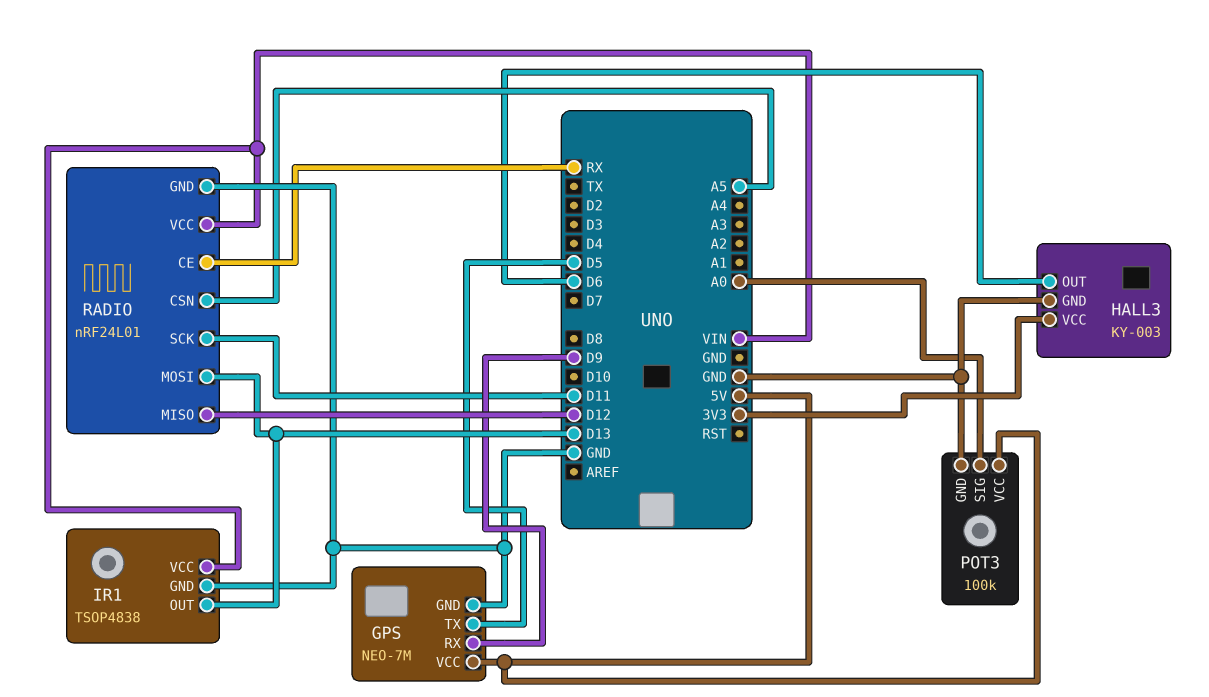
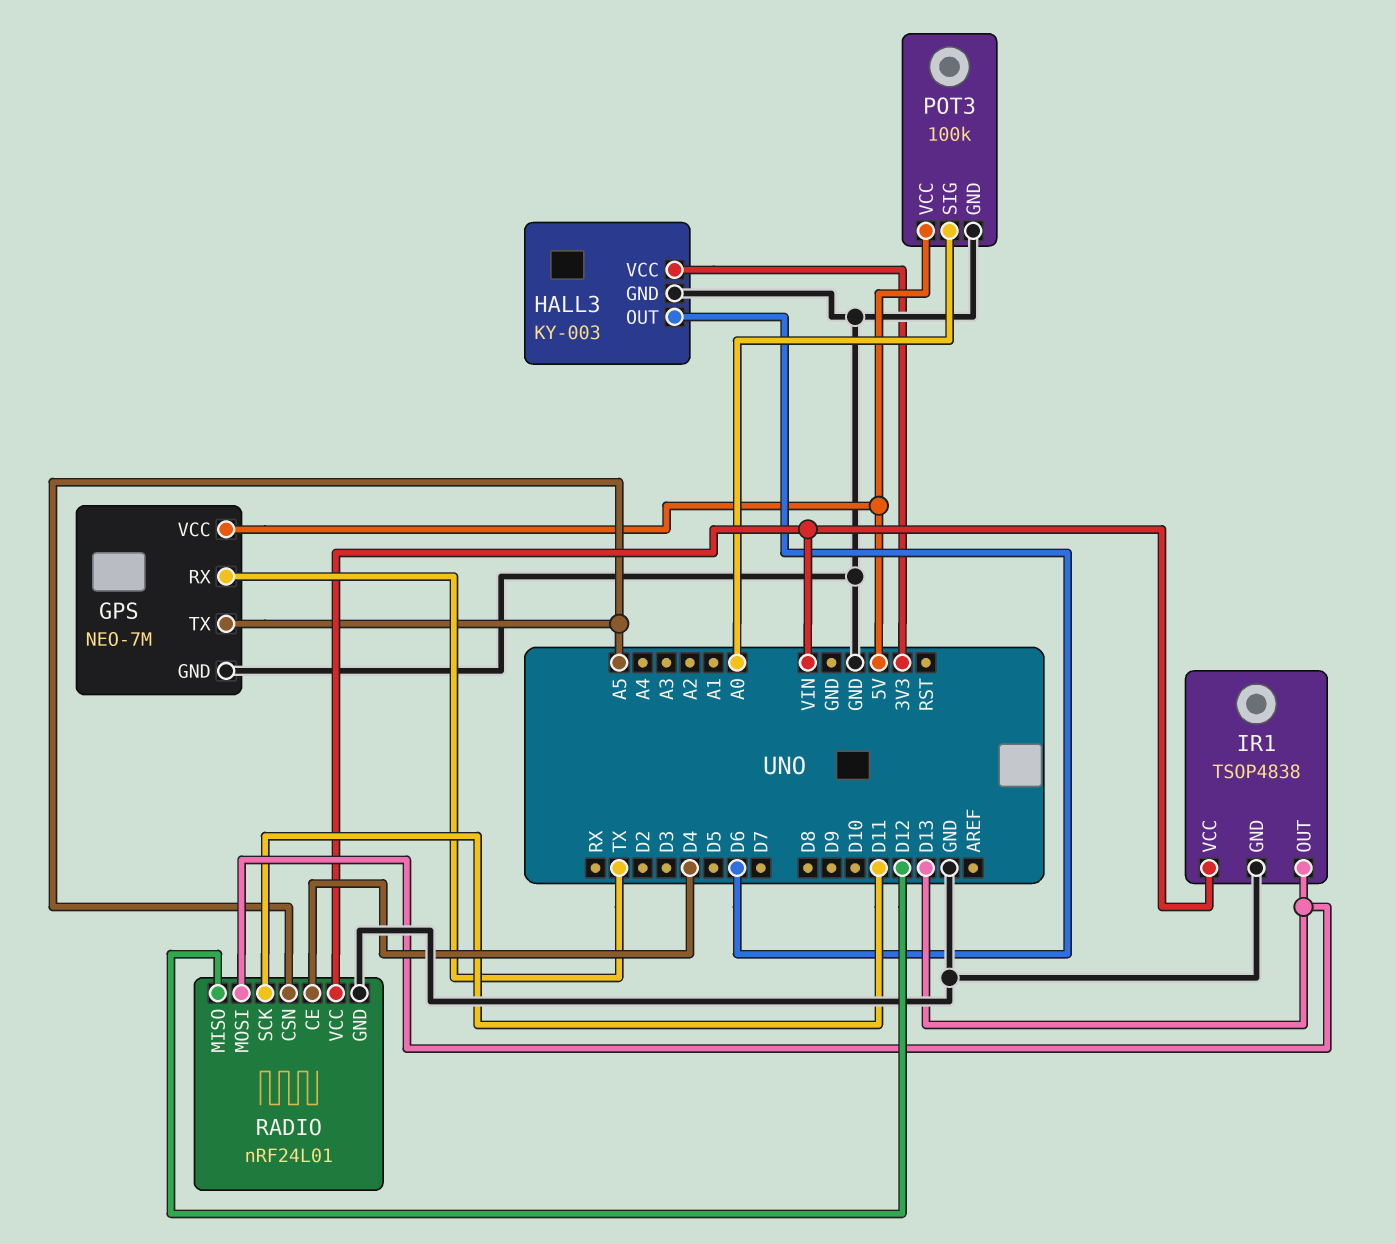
GPS pin RX: D9 -> TX
GPS pin TX: D5 -> A5
RADIO pin CE: RX -> D4

